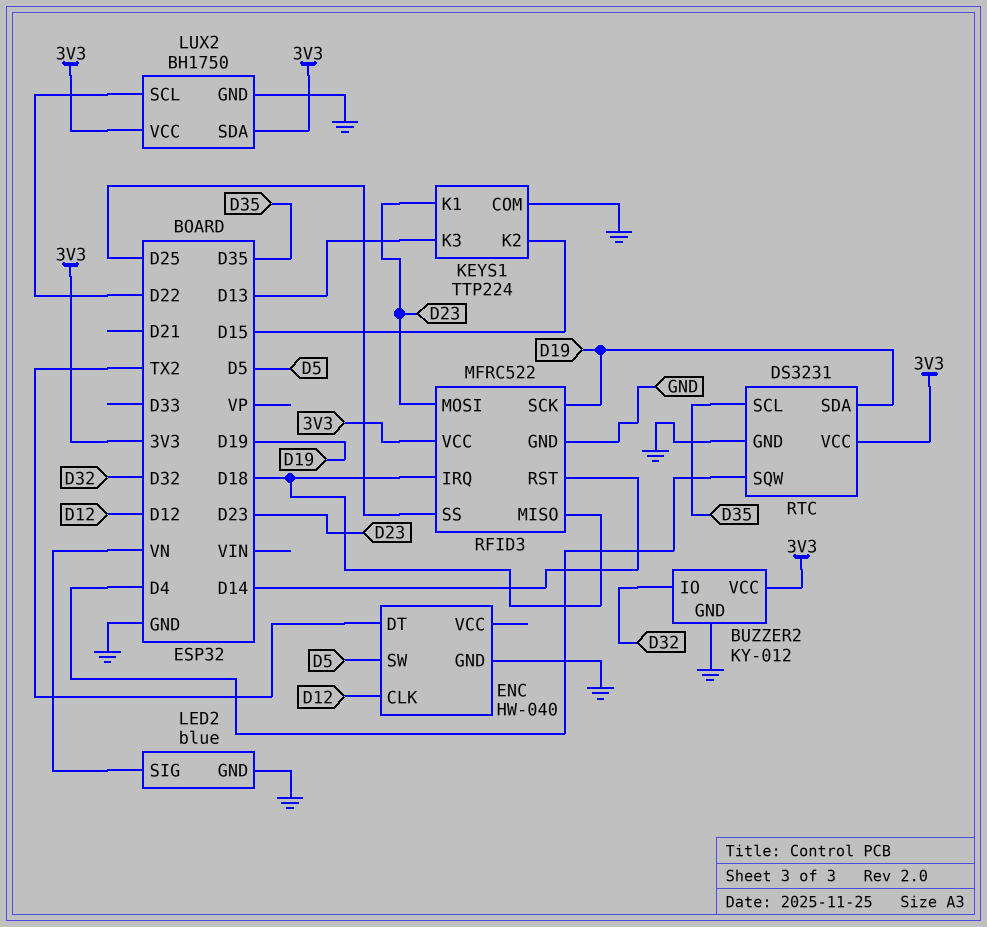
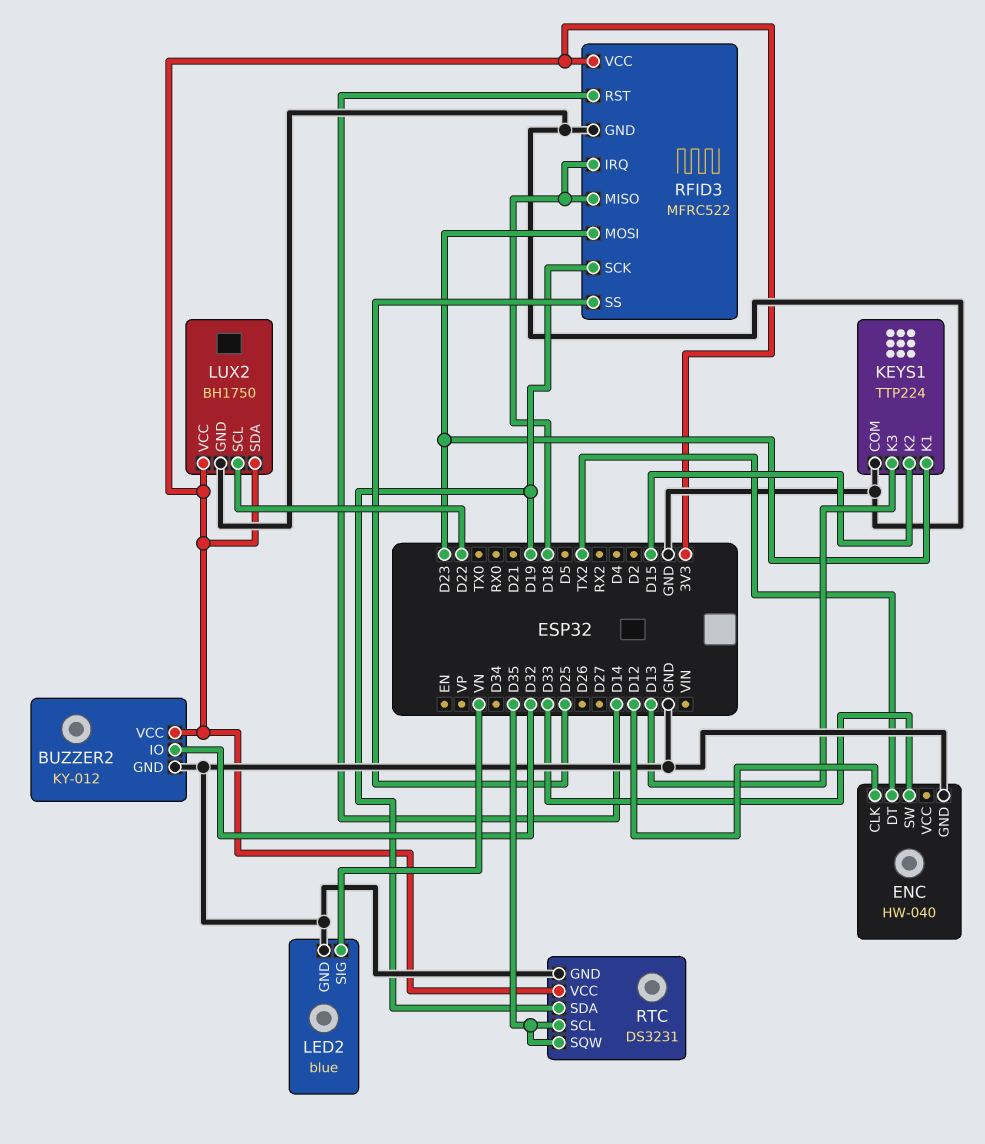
ENC pin SW: D5 -> D33
RTC pin SQW: D4 -> D35

